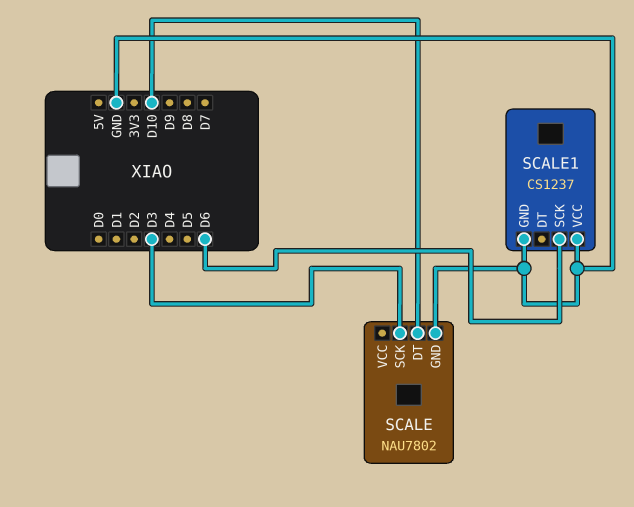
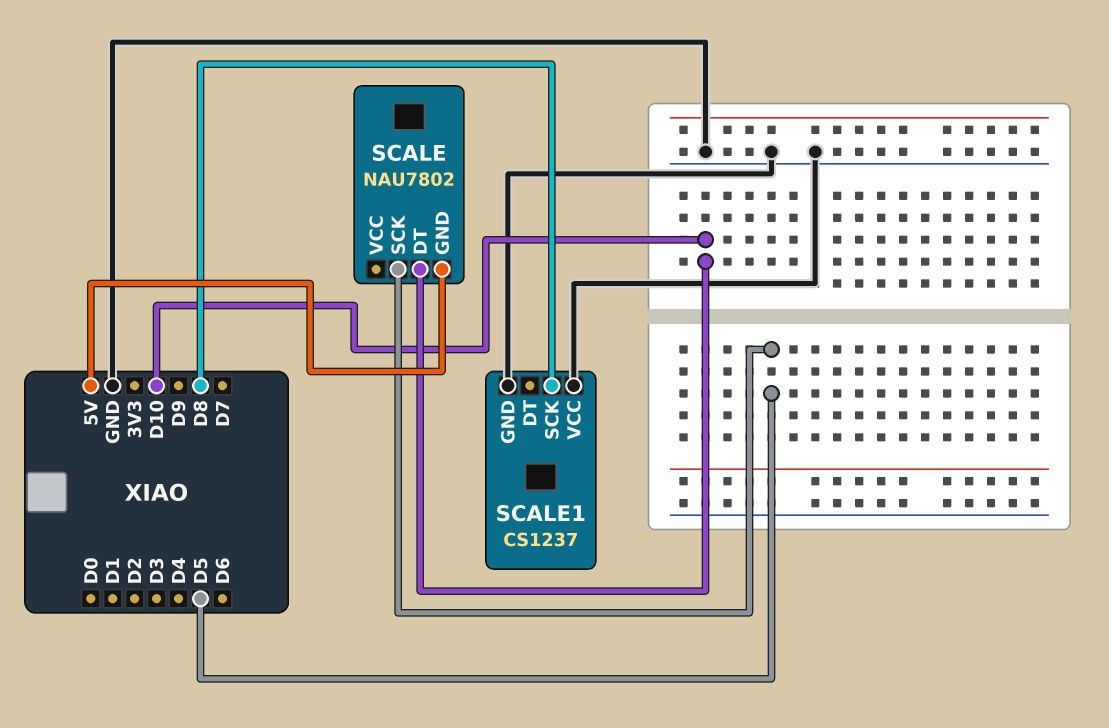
SCALE pin GND: GND -> 5V
SCALE pin SCK: D3 -> D5
SCALE1 pin SCK: D6 -> D8

